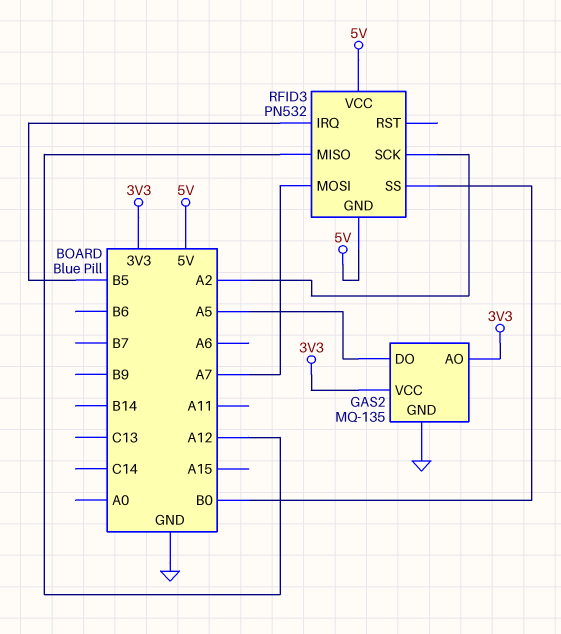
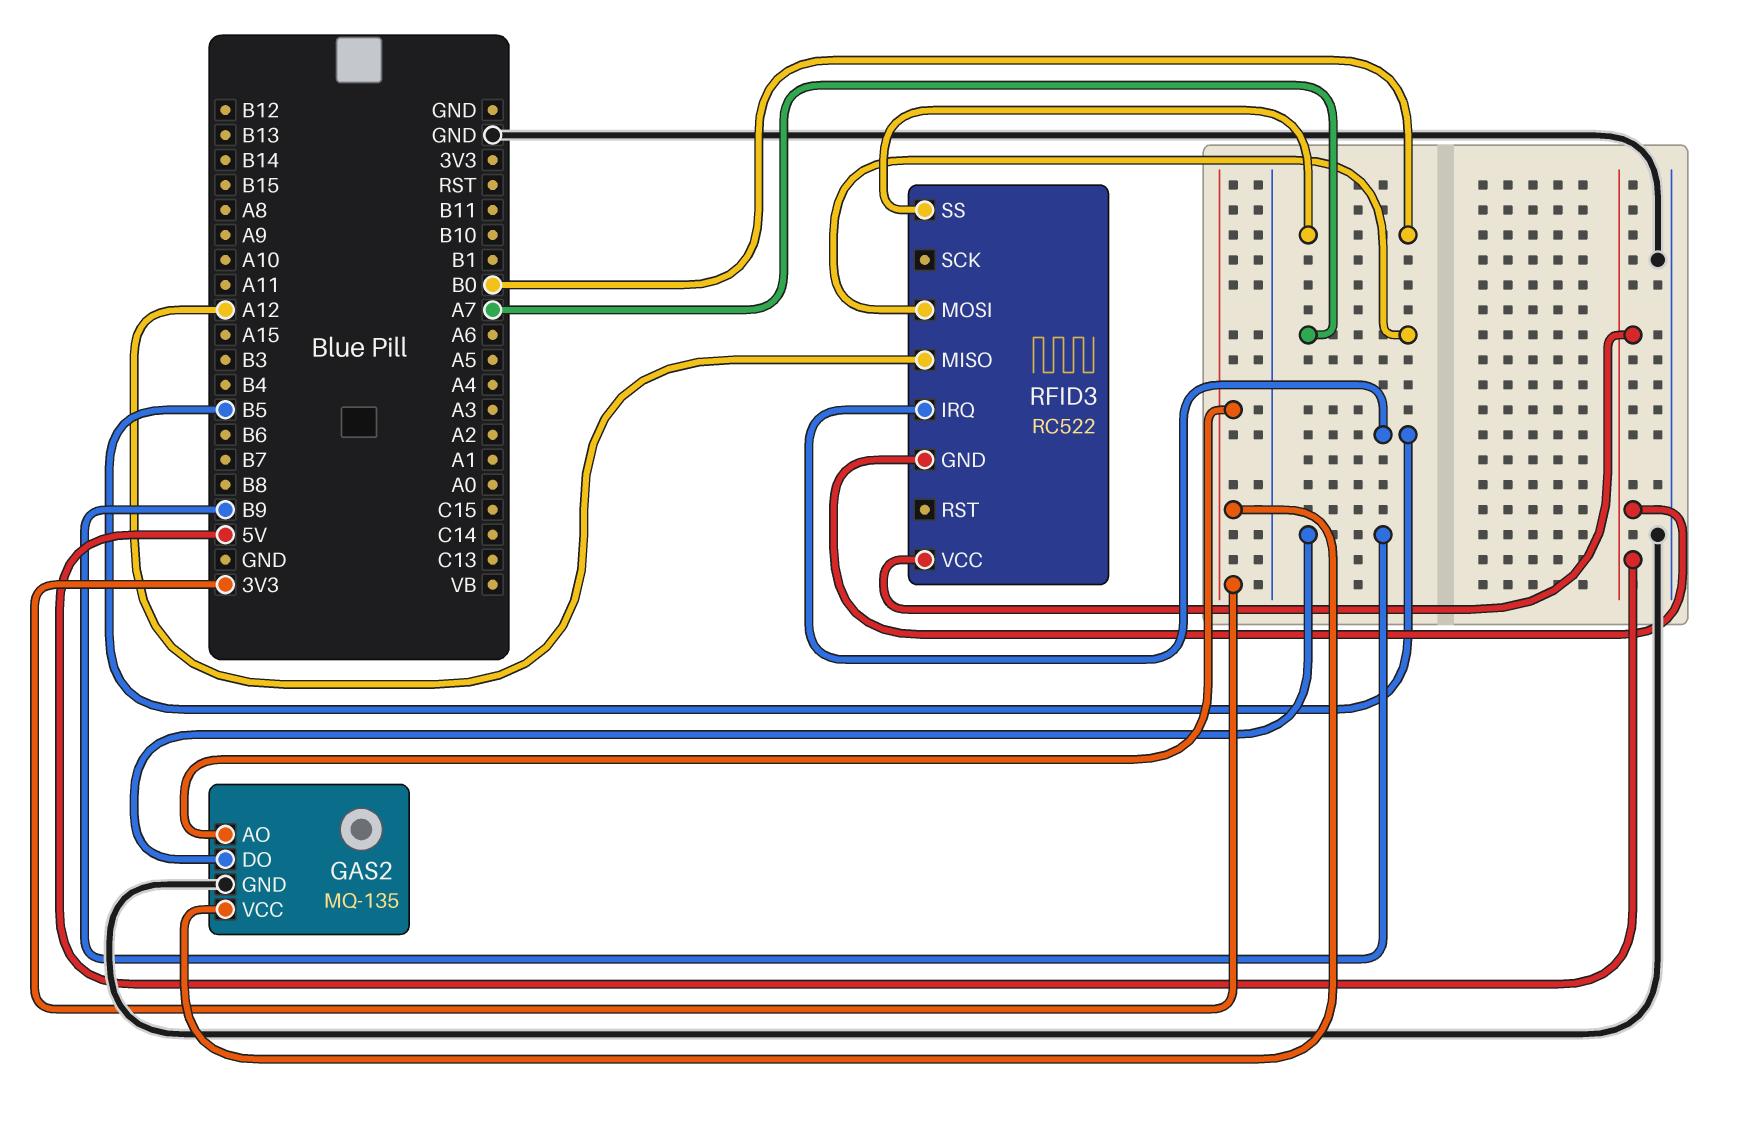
GAS2 pin DO: A5 -> B9
RFID3: PN532 -> RC522
RFID3 pin SCK: A2 -> none

